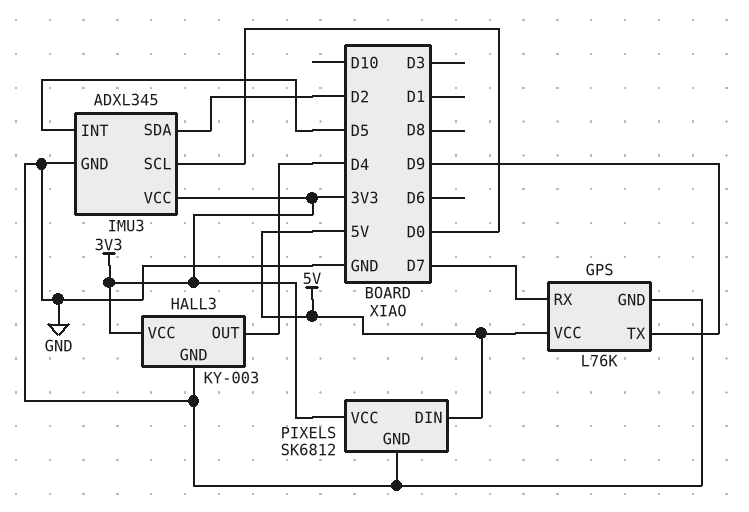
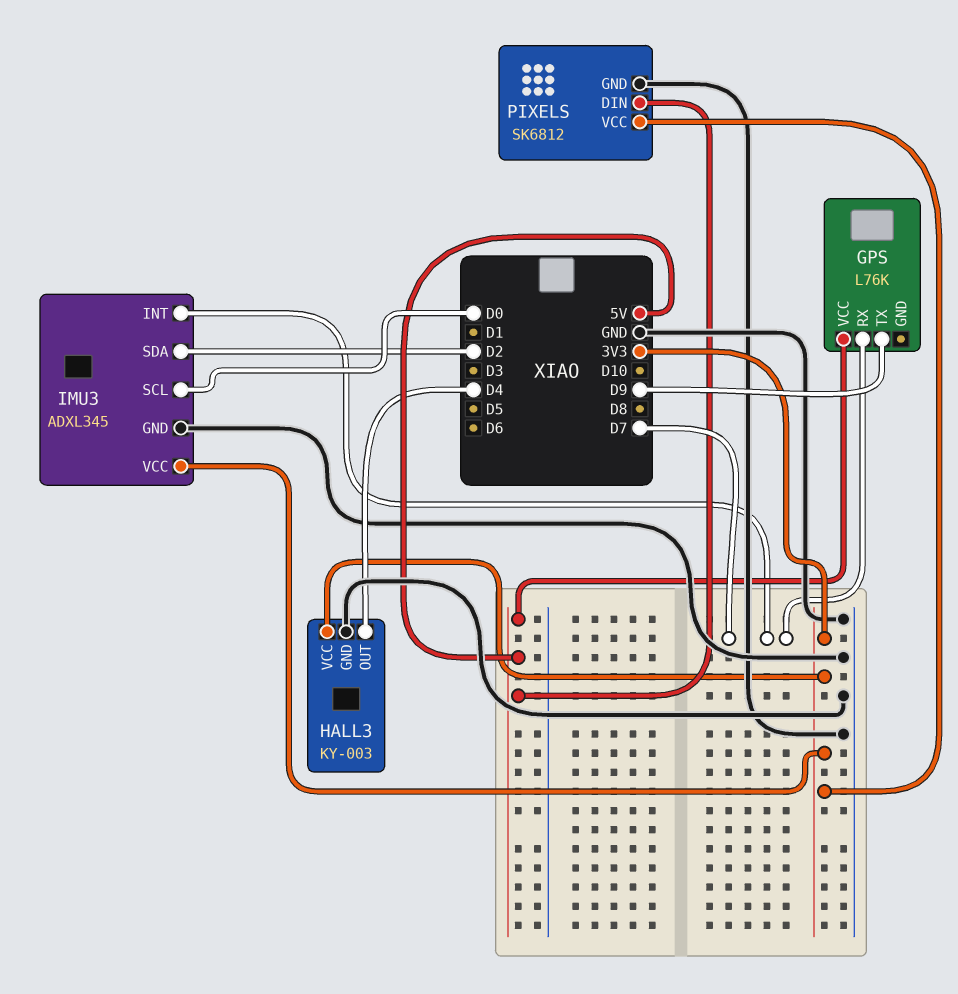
GPS pin GND: GND -> none
IMU3 pin INT: D5 -> D7

